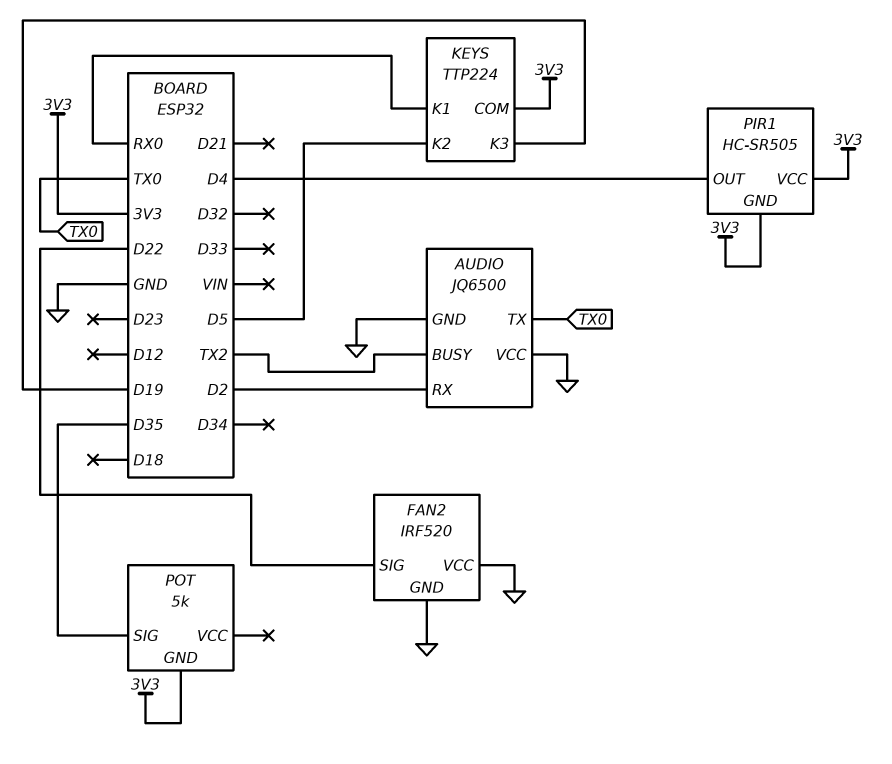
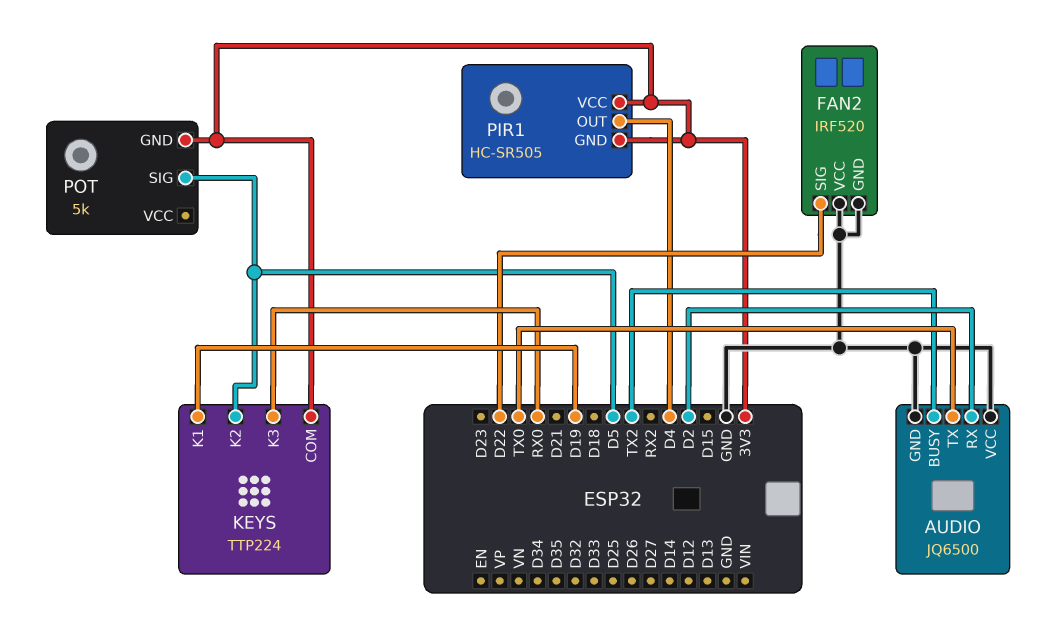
KEYS pin K1: RX0 -> D19
KEYS pin K3: D19 -> RX0
POT pin SIG: D35 -> D5

